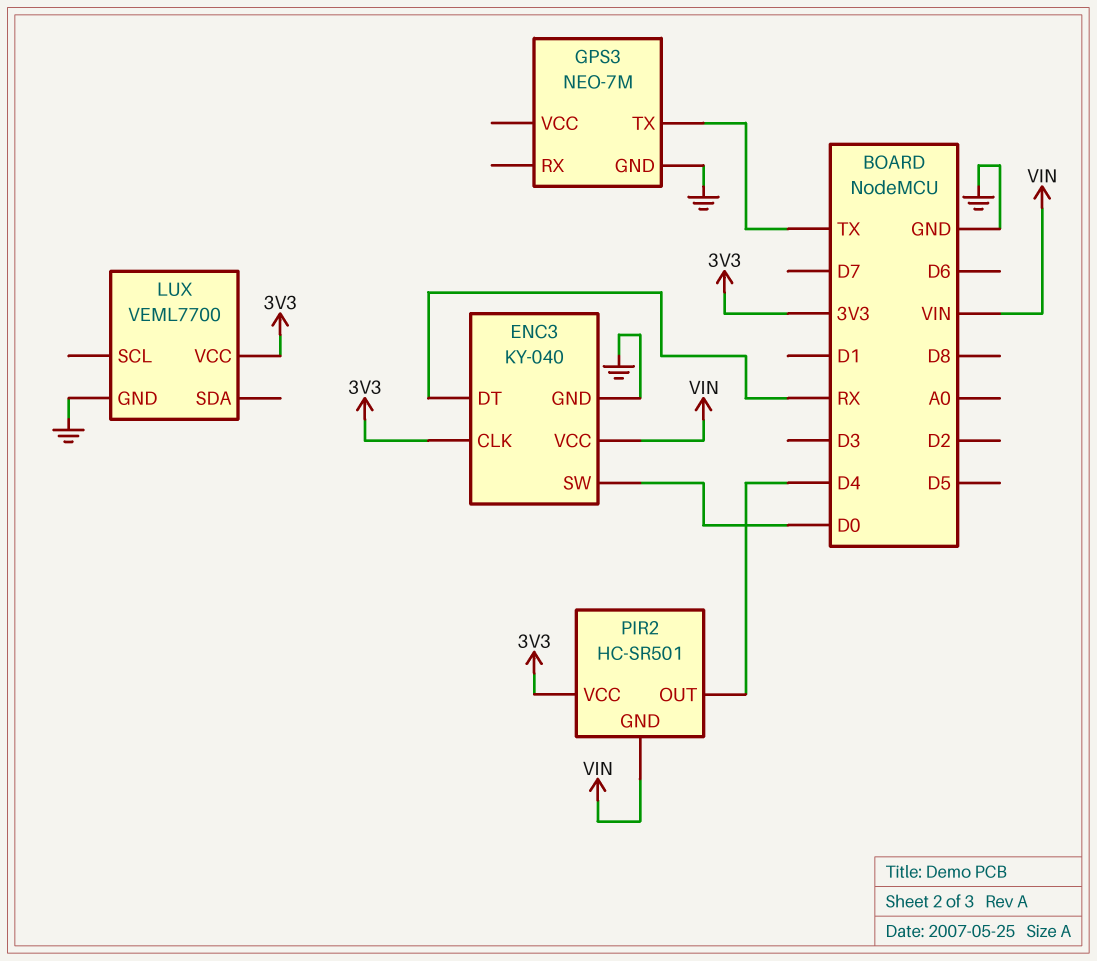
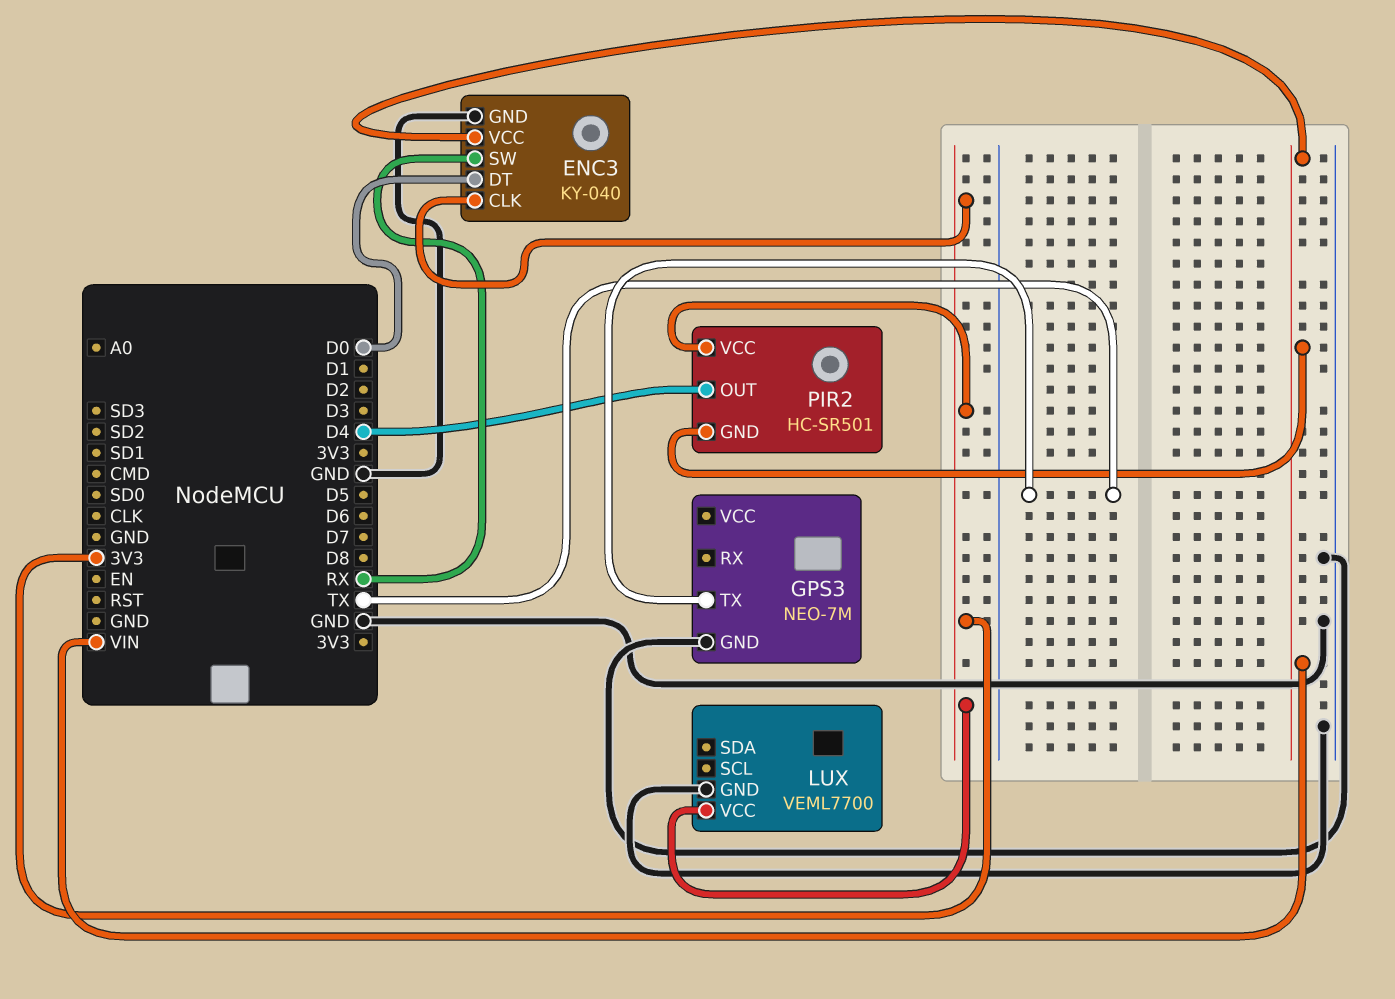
ENC3 pin DT: RX -> D0
ENC3 pin SW: D0 -> RX

